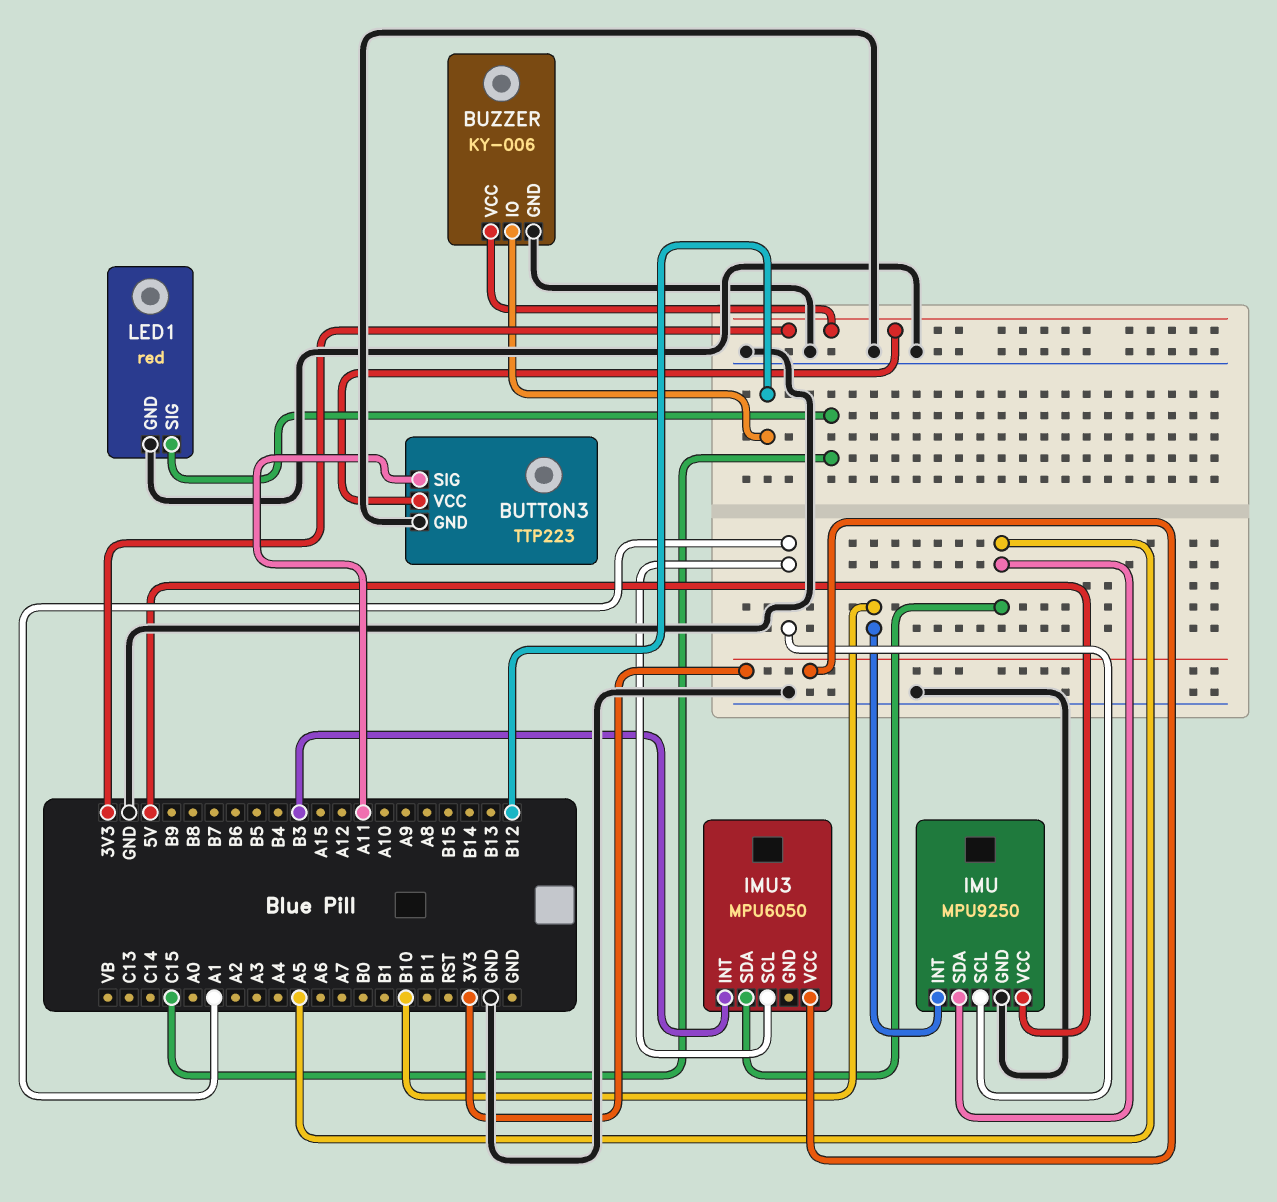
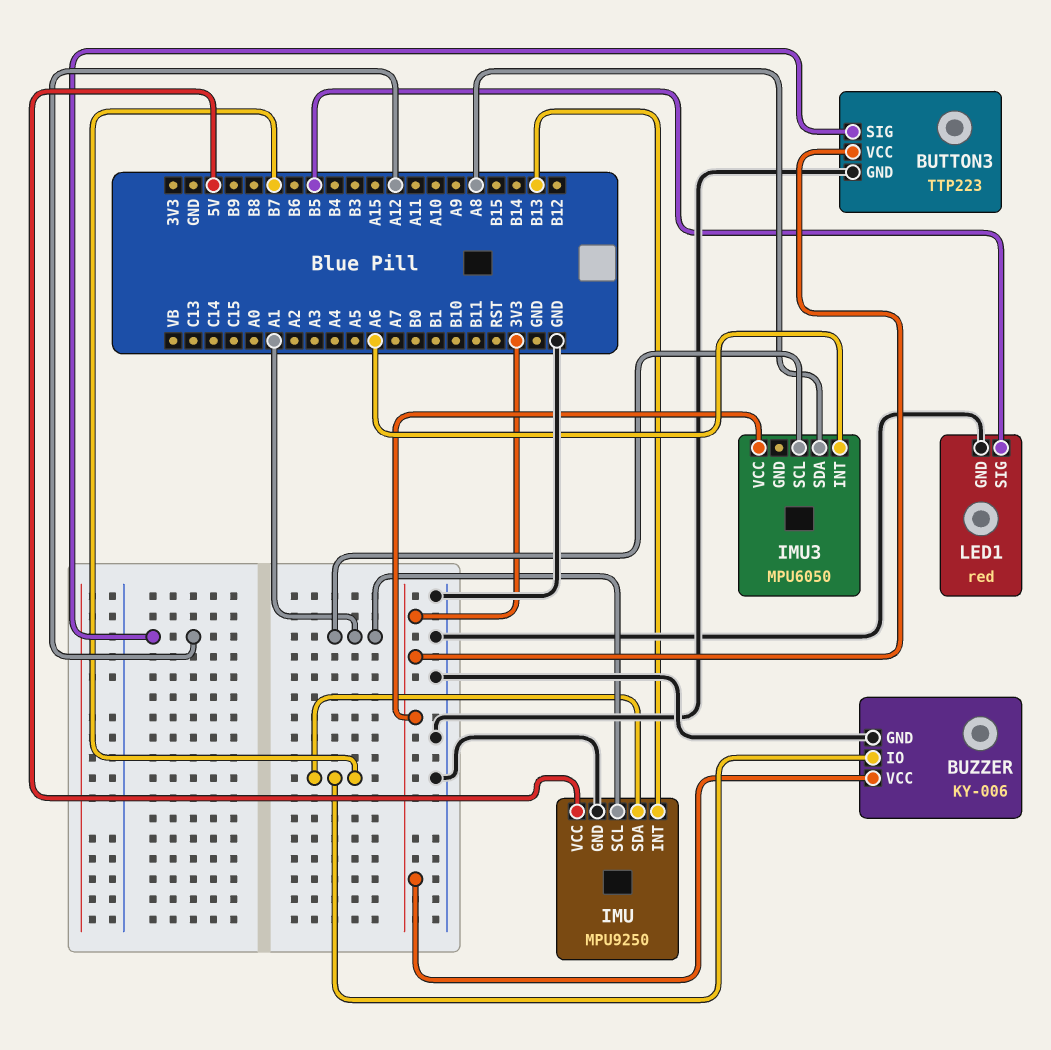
BUTTON3 pin SIG: A11 -> A12
BUZZER pin IO: B12 -> B7
IMU pin INT: B10 -> B13
IMU pin SDA: A5 -> B7
IMU3 pin INT: B3 -> A6
IMU3 pin SDA: A5 -> A8
LED1 pin SIG: C15 -> B5

